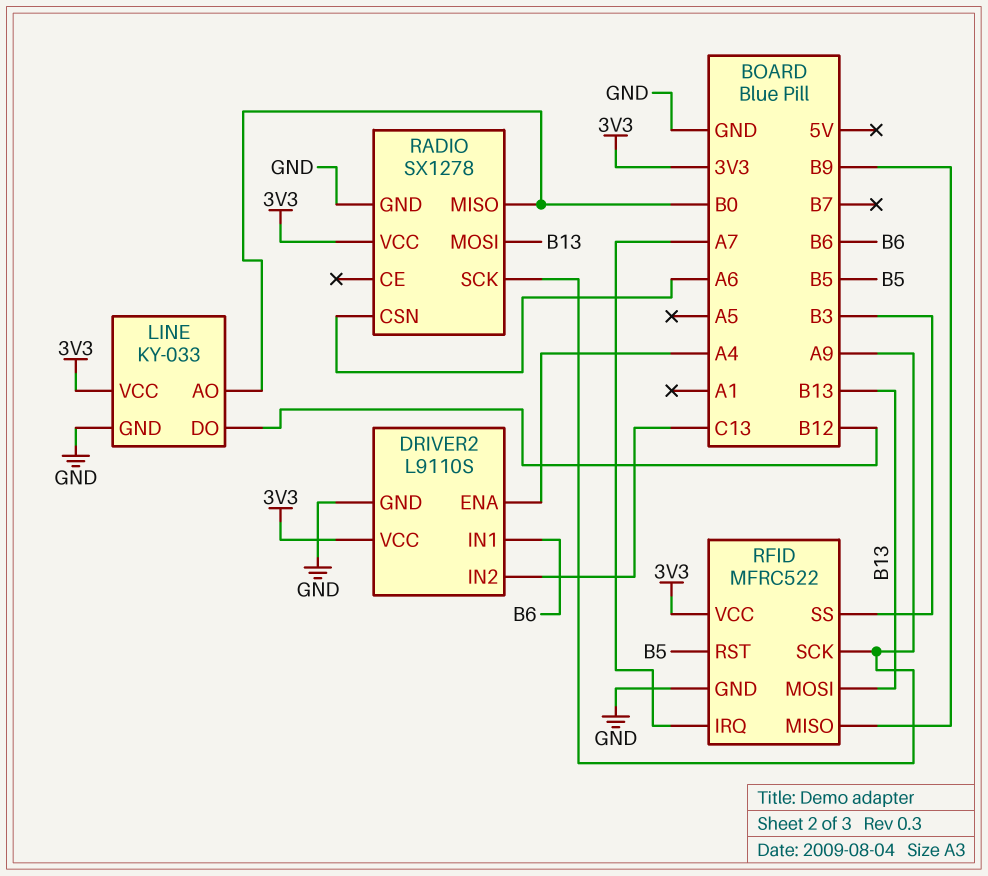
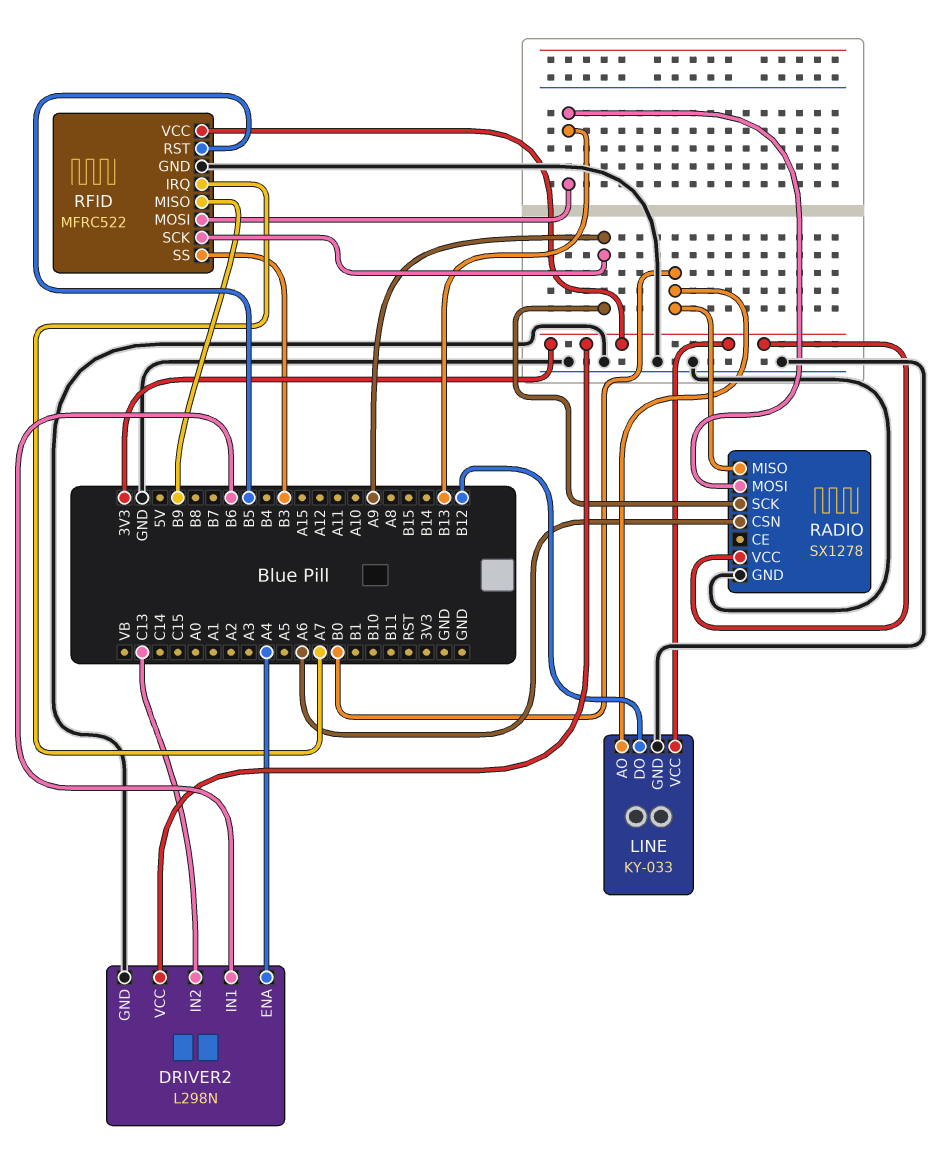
DRIVER2: L9110S -> L298N

